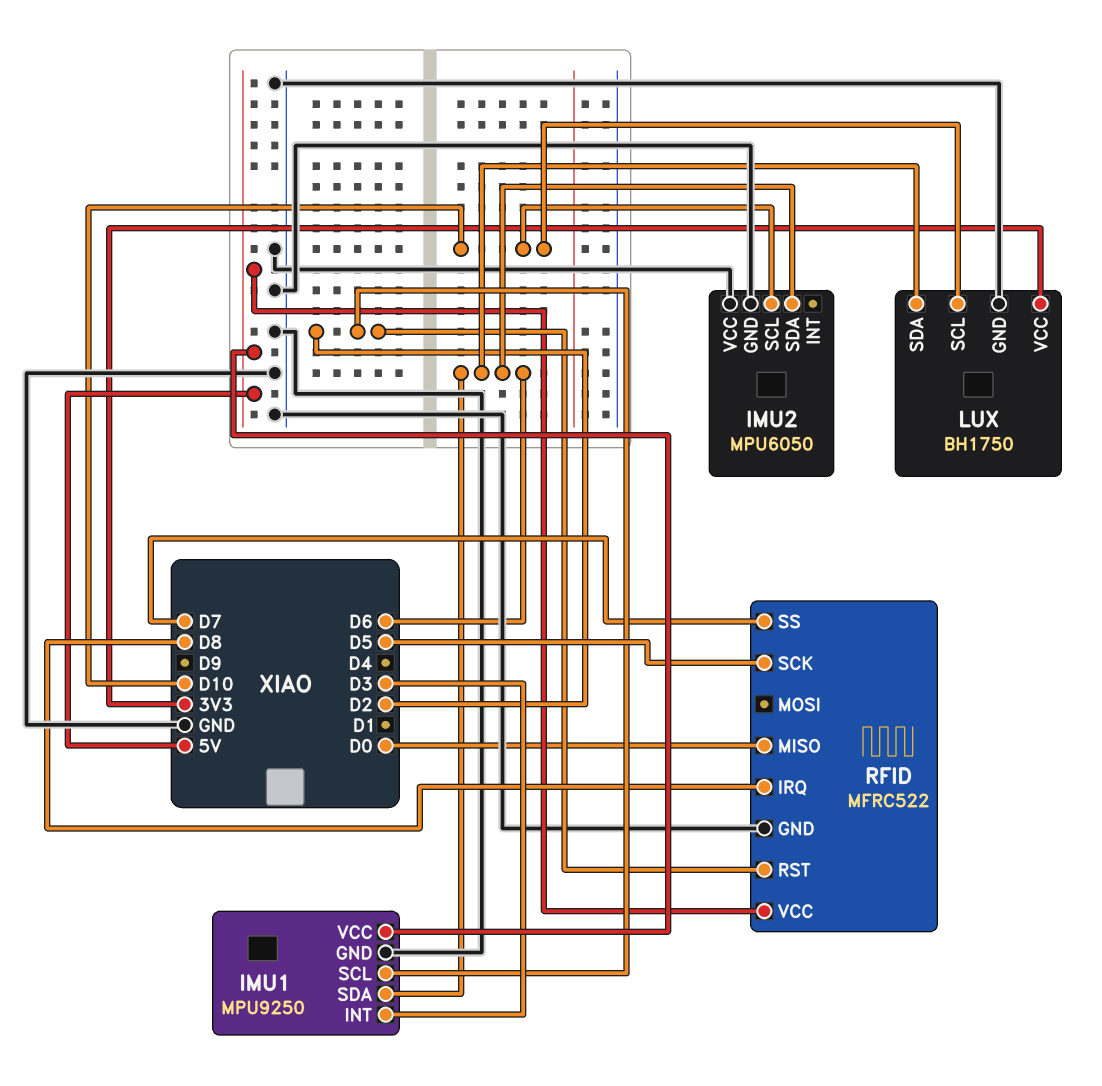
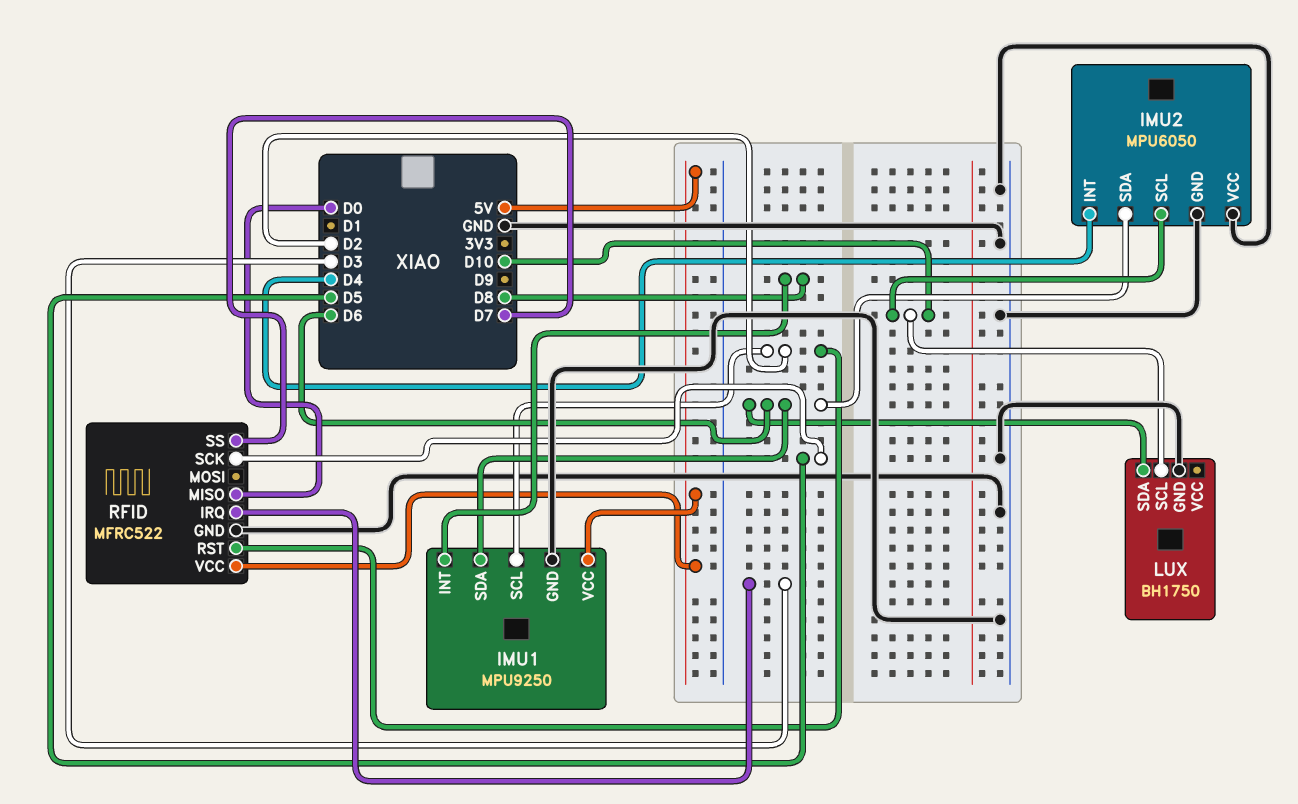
IMU1 pin INT: D3 -> D8
IMU2 pin INT: none -> D4
LUX pin VCC: 3V3 -> none
RFID pin IRQ: D8 -> D3

